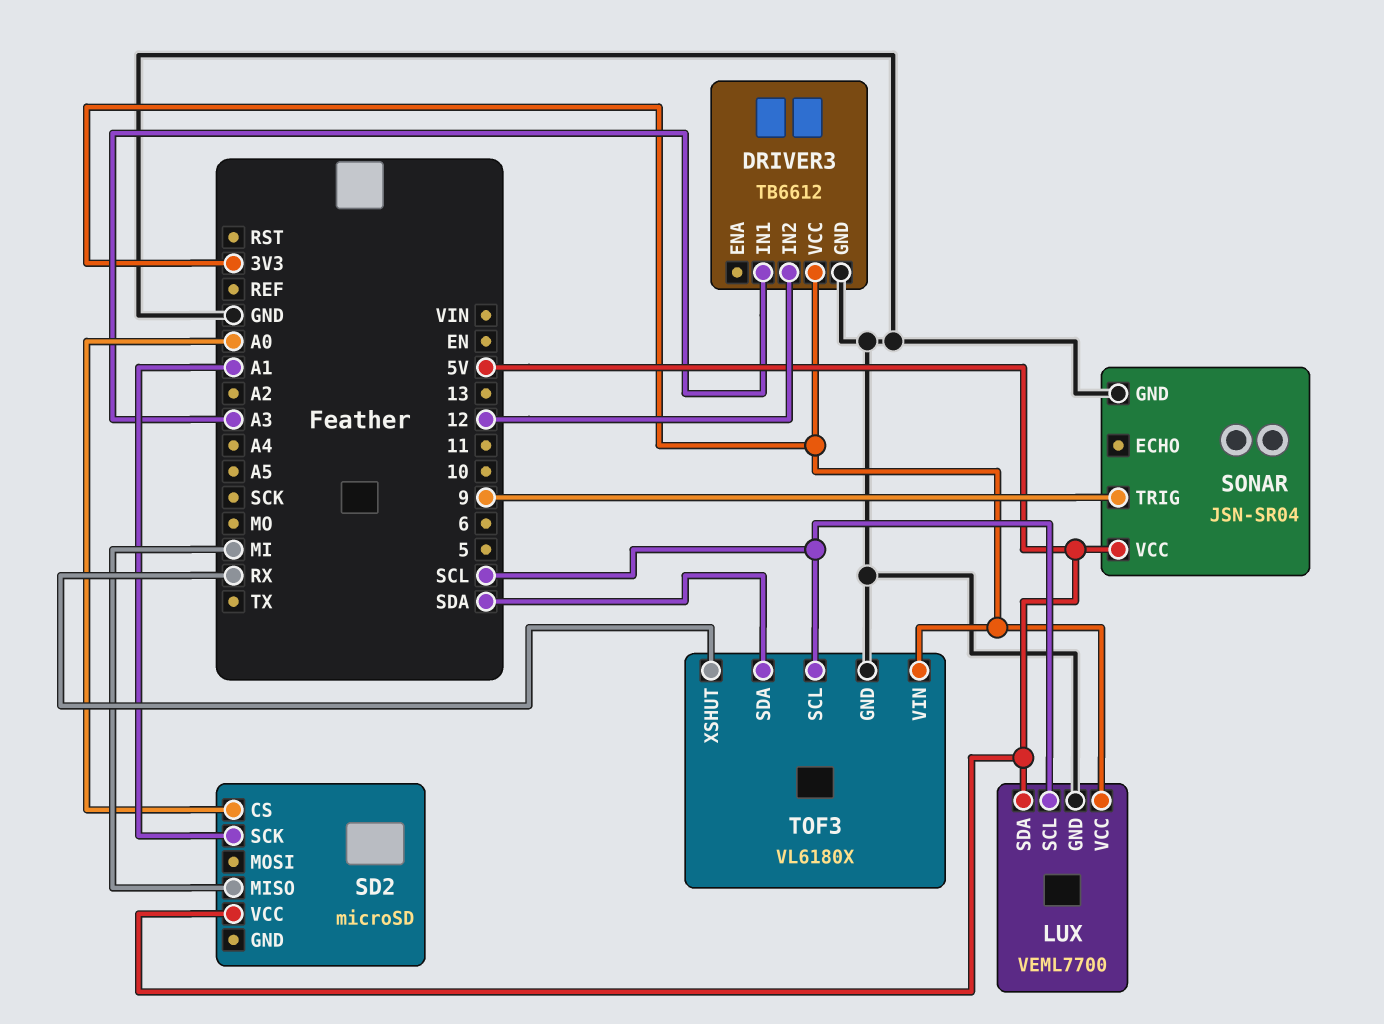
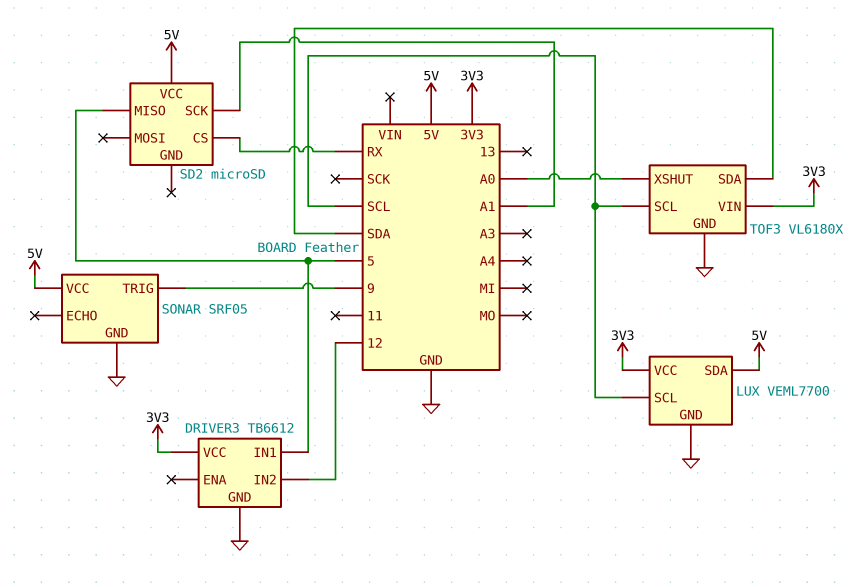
DRIVER3 pin IN1: A3 -> 5
SD2 pin CS: A0 -> RX
SD2 pin MISO: MI -> 5
SONAR: JSN-SR04 -> SRF05
TOF3 pin XSHUT: RX -> A0

